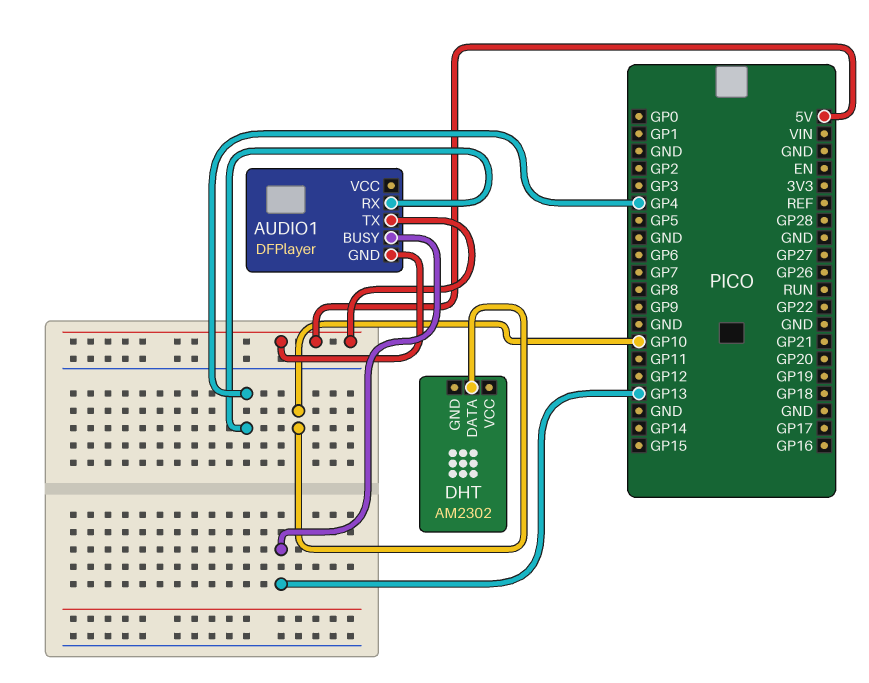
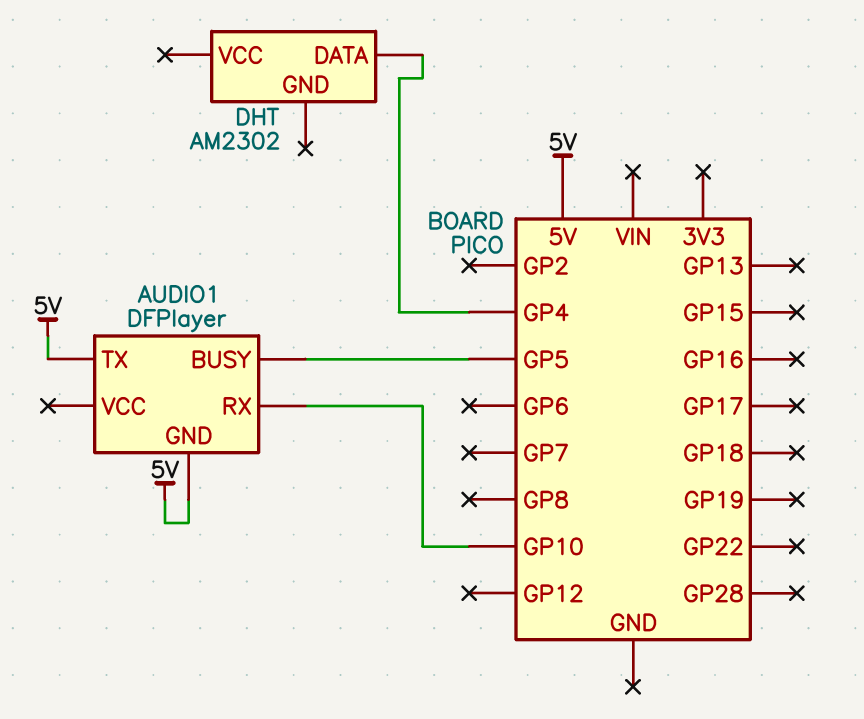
AUDIO1 pin BUSY: GP13 -> GP5
AUDIO1 pin RX: GP4 -> GP10
DHT pin DATA: GP10 -> GP4

